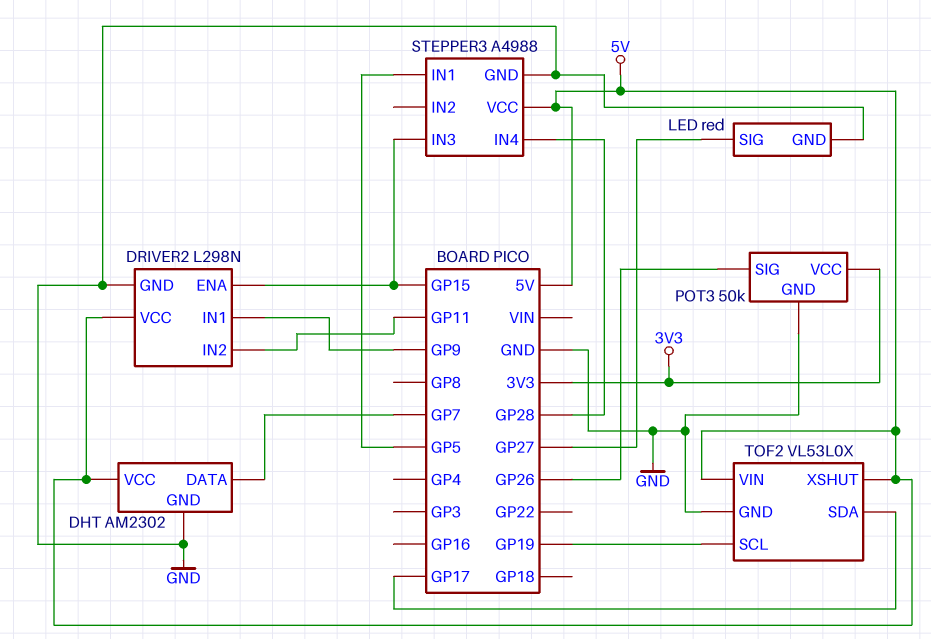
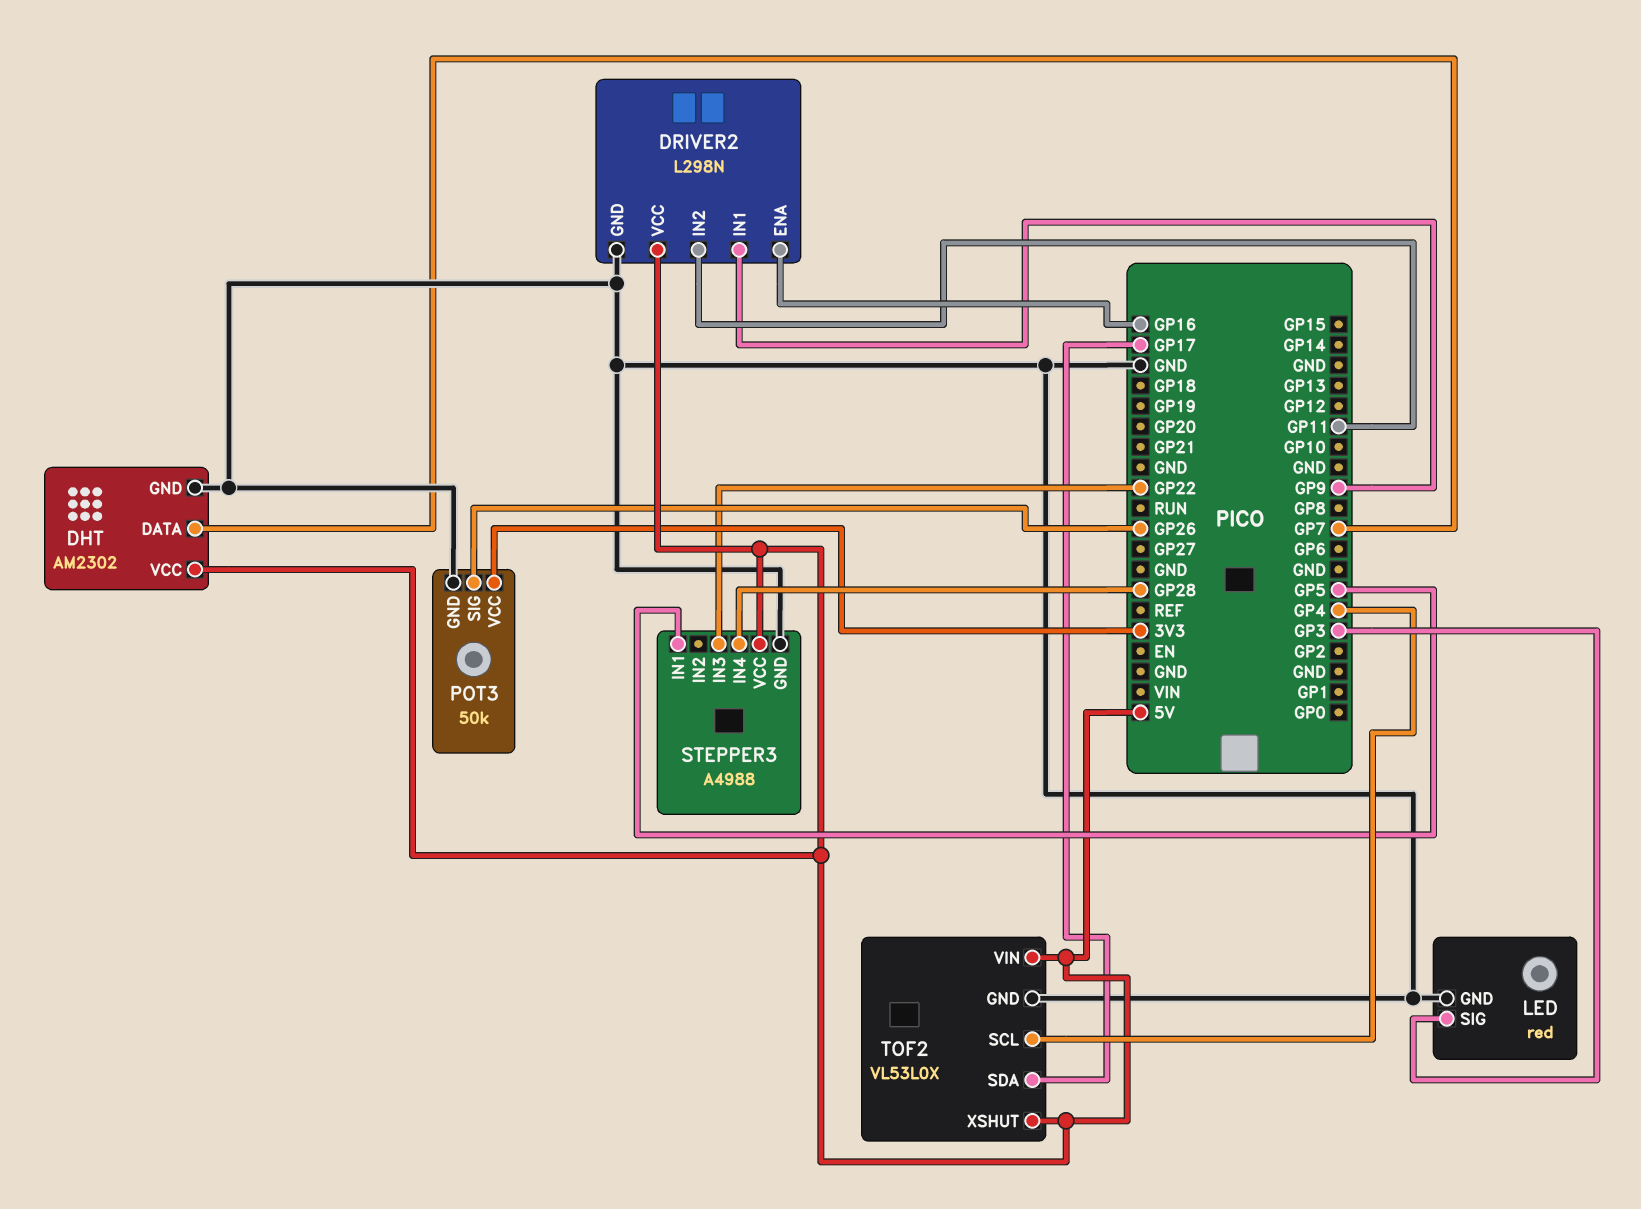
DRIVER2 pin ENA: GP15 -> GP16
LED pin SIG: GP27 -> GP3
STEPPER3 pin IN3: GP15 -> GP22
TOF2 pin SCL: GP19 -> GP4

